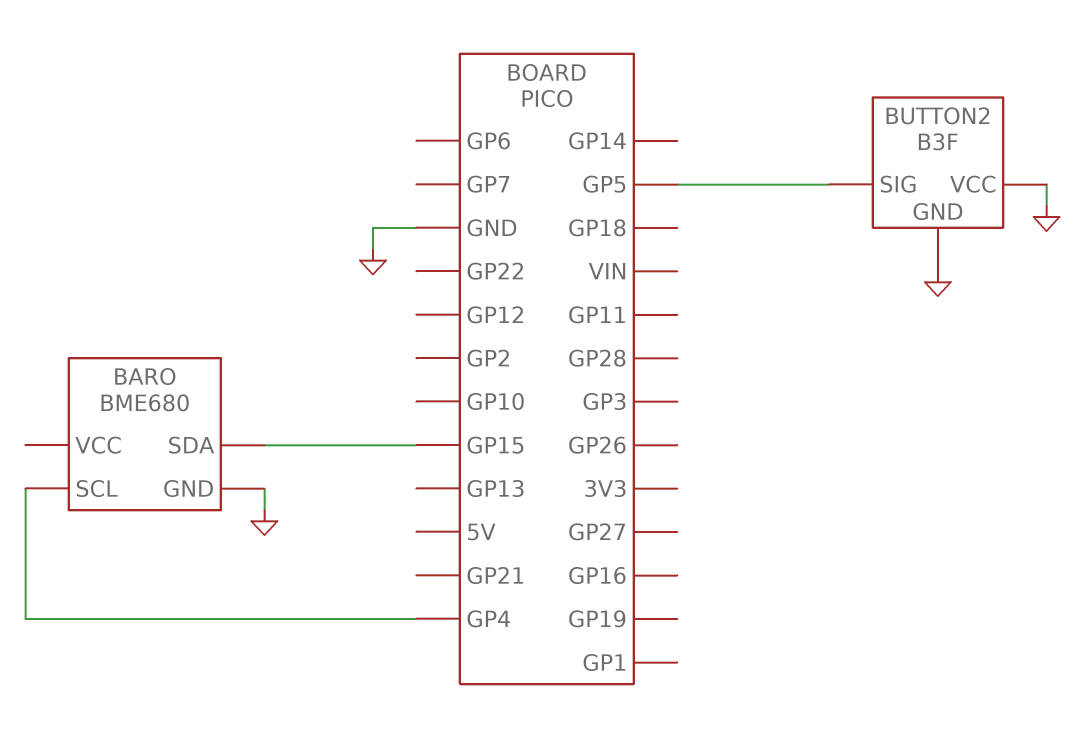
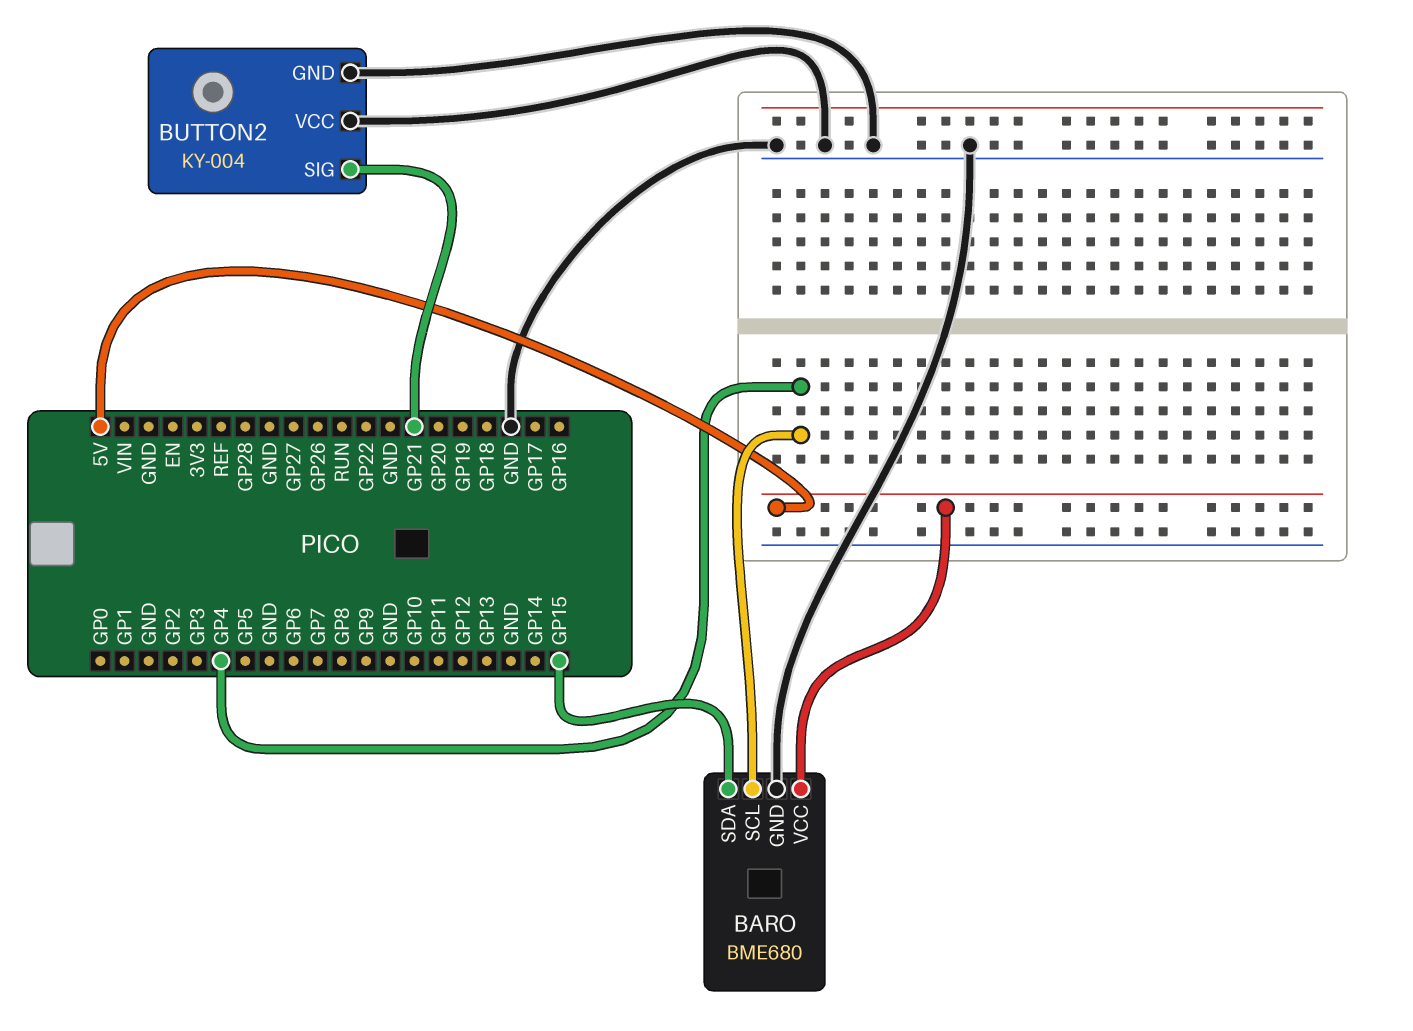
BARO pin VCC: none -> 5V
BUTTON2: B3F -> KY-004
BUTTON2 pin SIG: GP5 -> GP21

